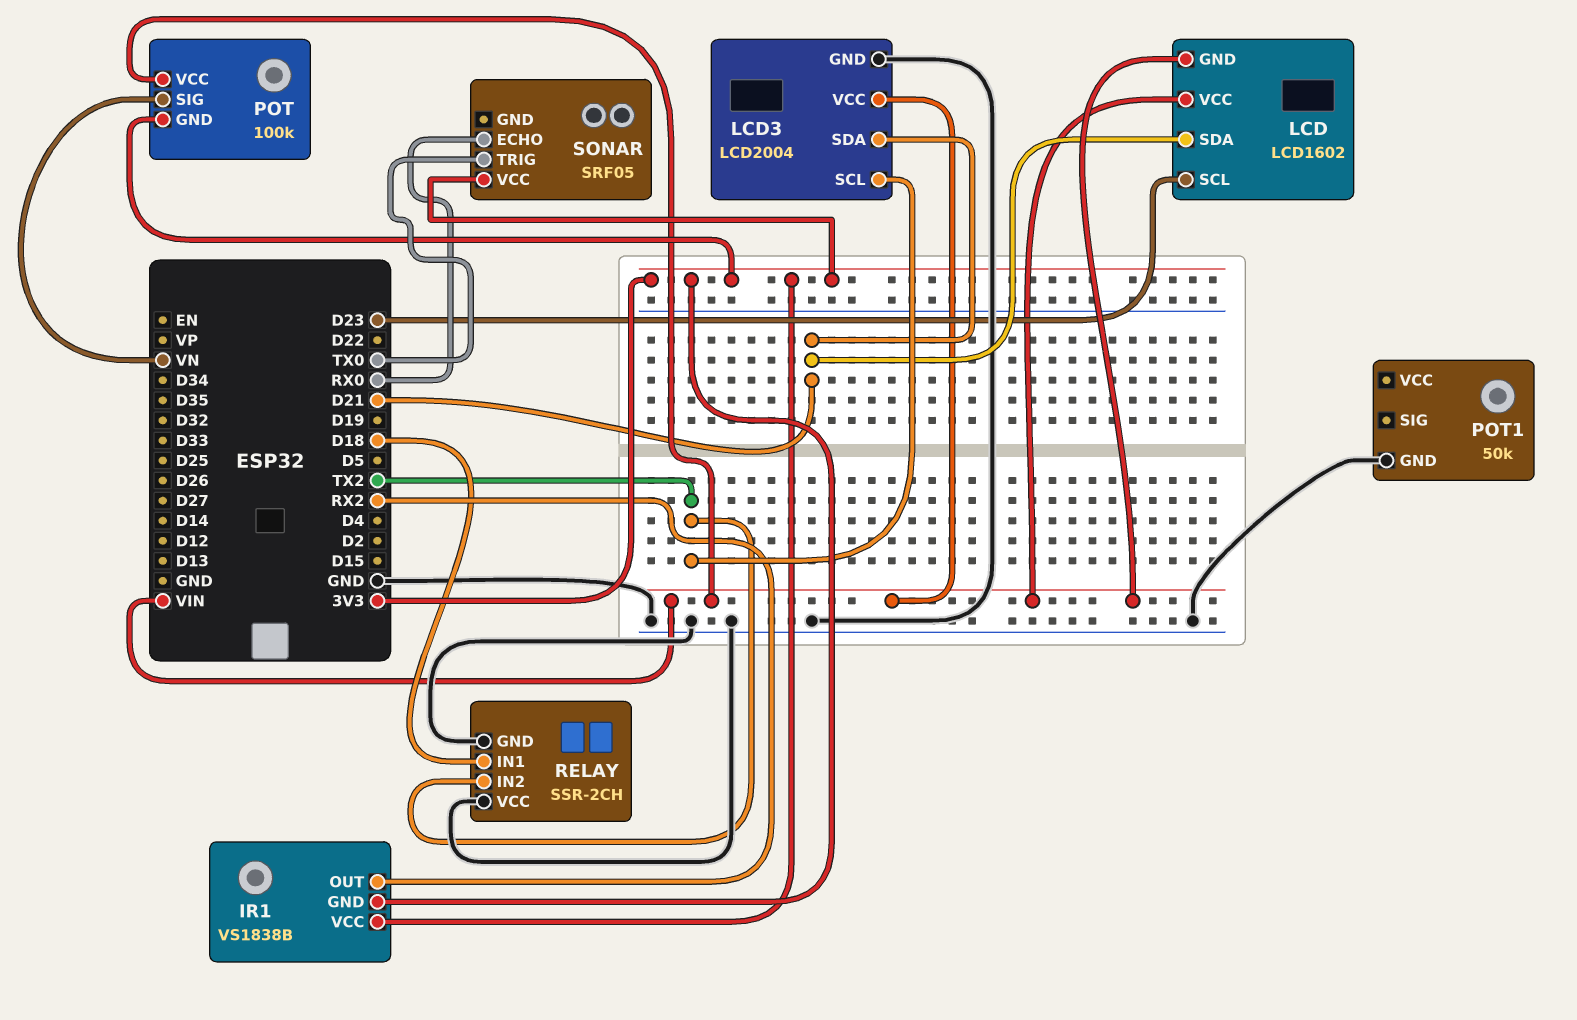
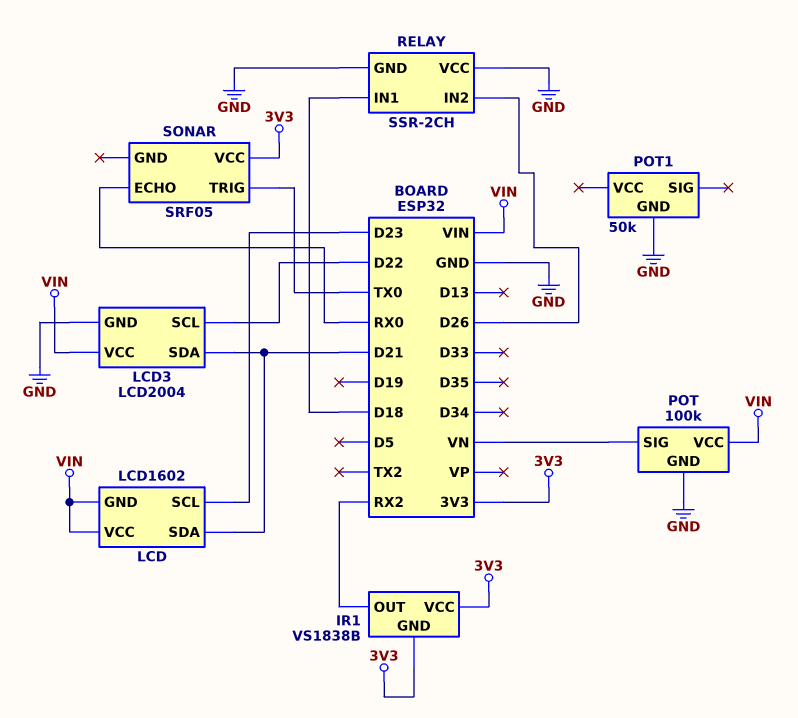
LCD3 pin SCL: TX2 -> D22
POT pin GND: 3V3 -> GND
RELAY pin IN2: TX2 -> D26

